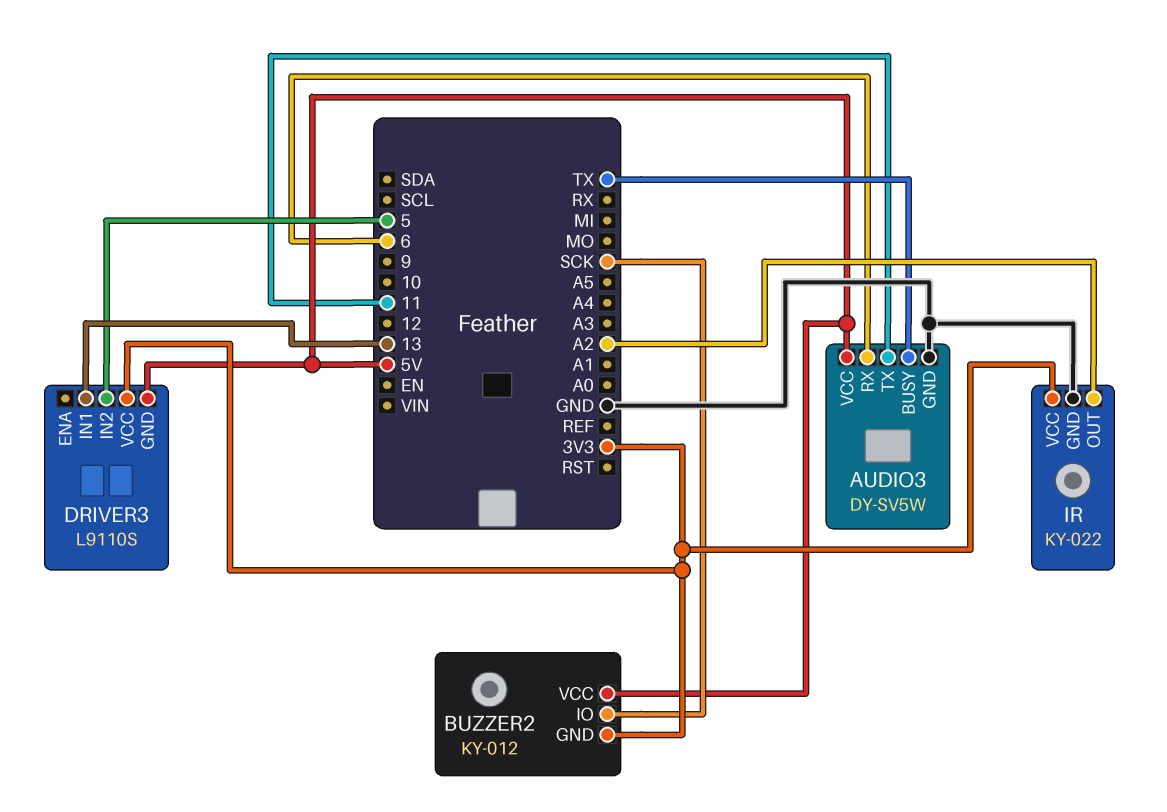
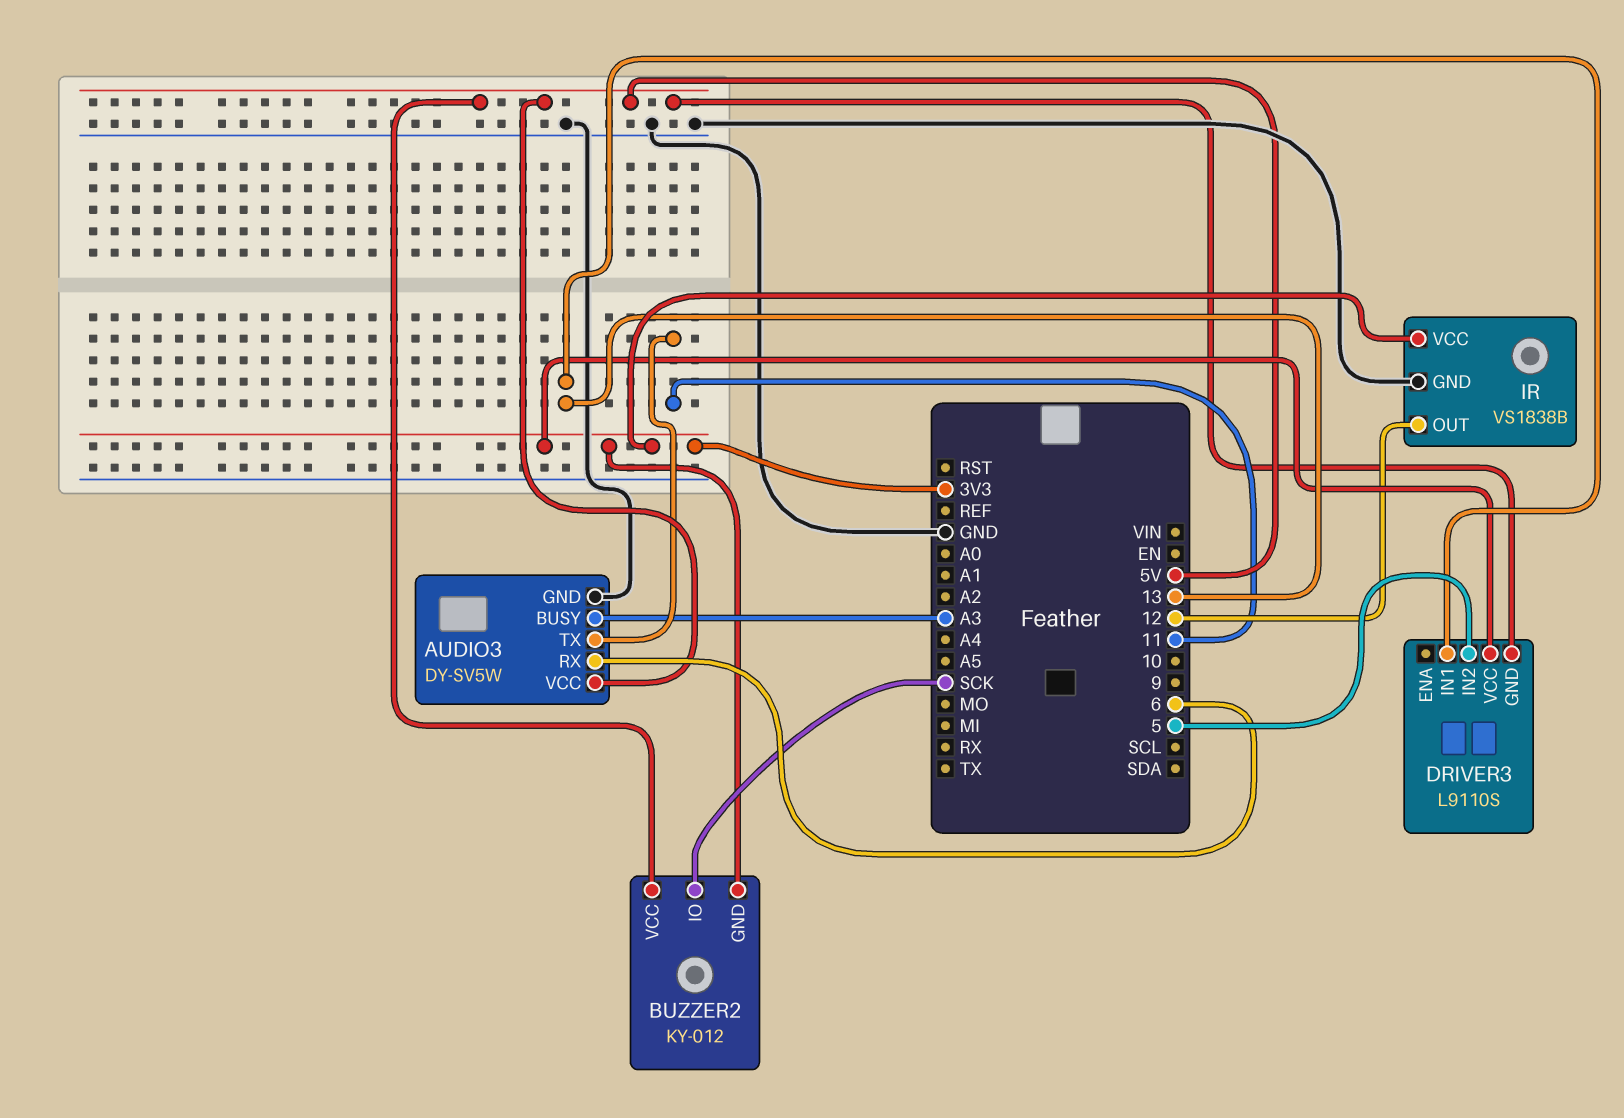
AUDIO3 pin BUSY: TX -> A3
IR: KY-022 -> VS1838B
IR pin OUT: A2 -> 12

